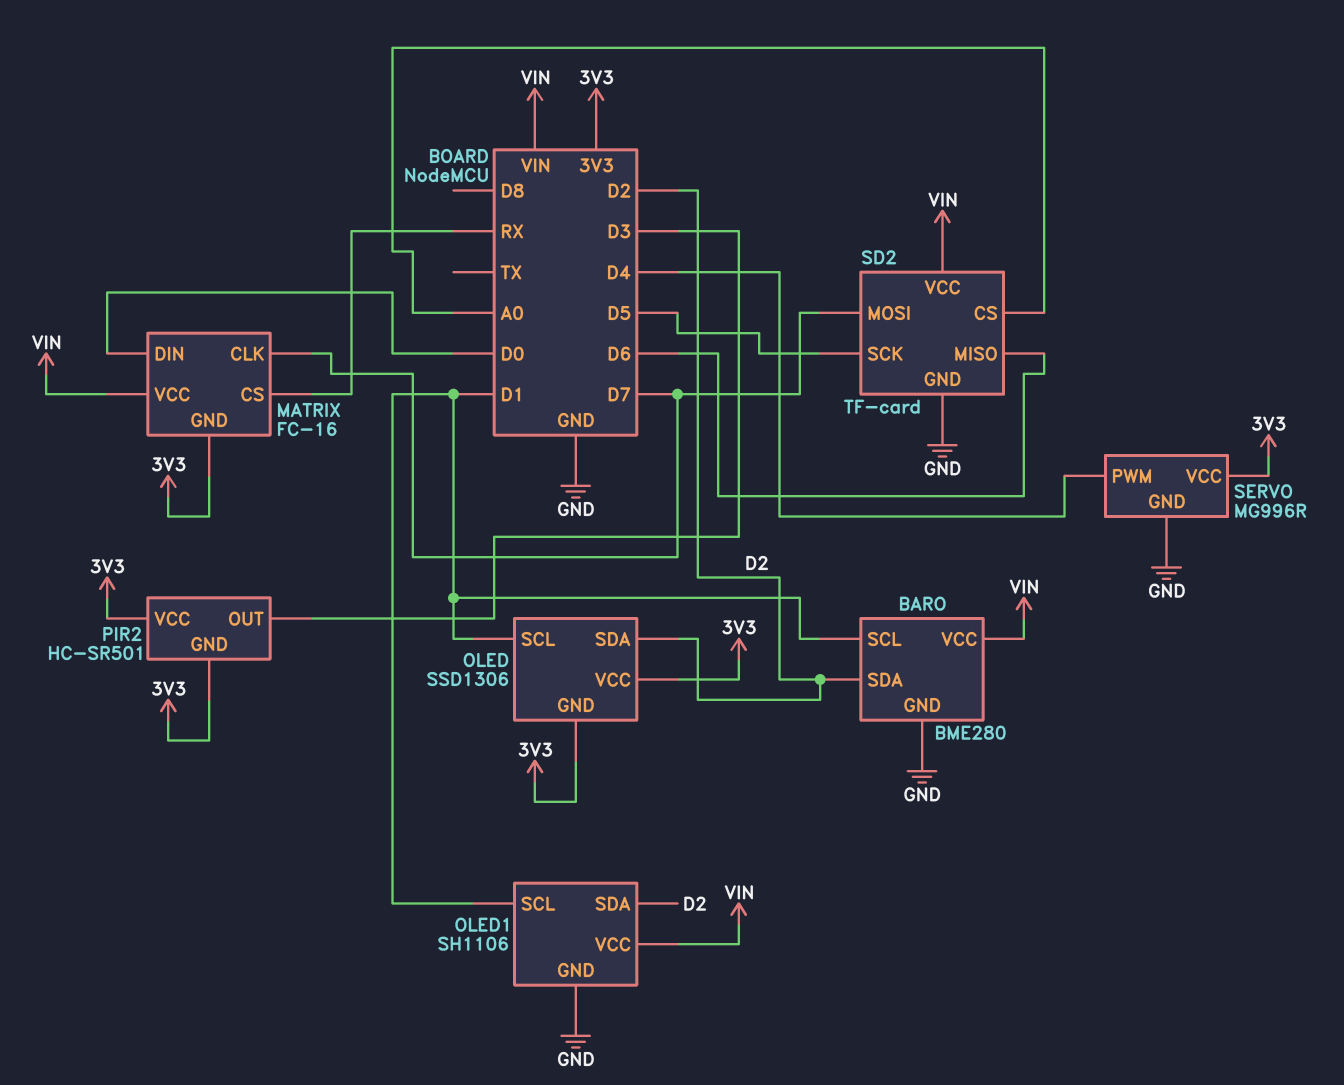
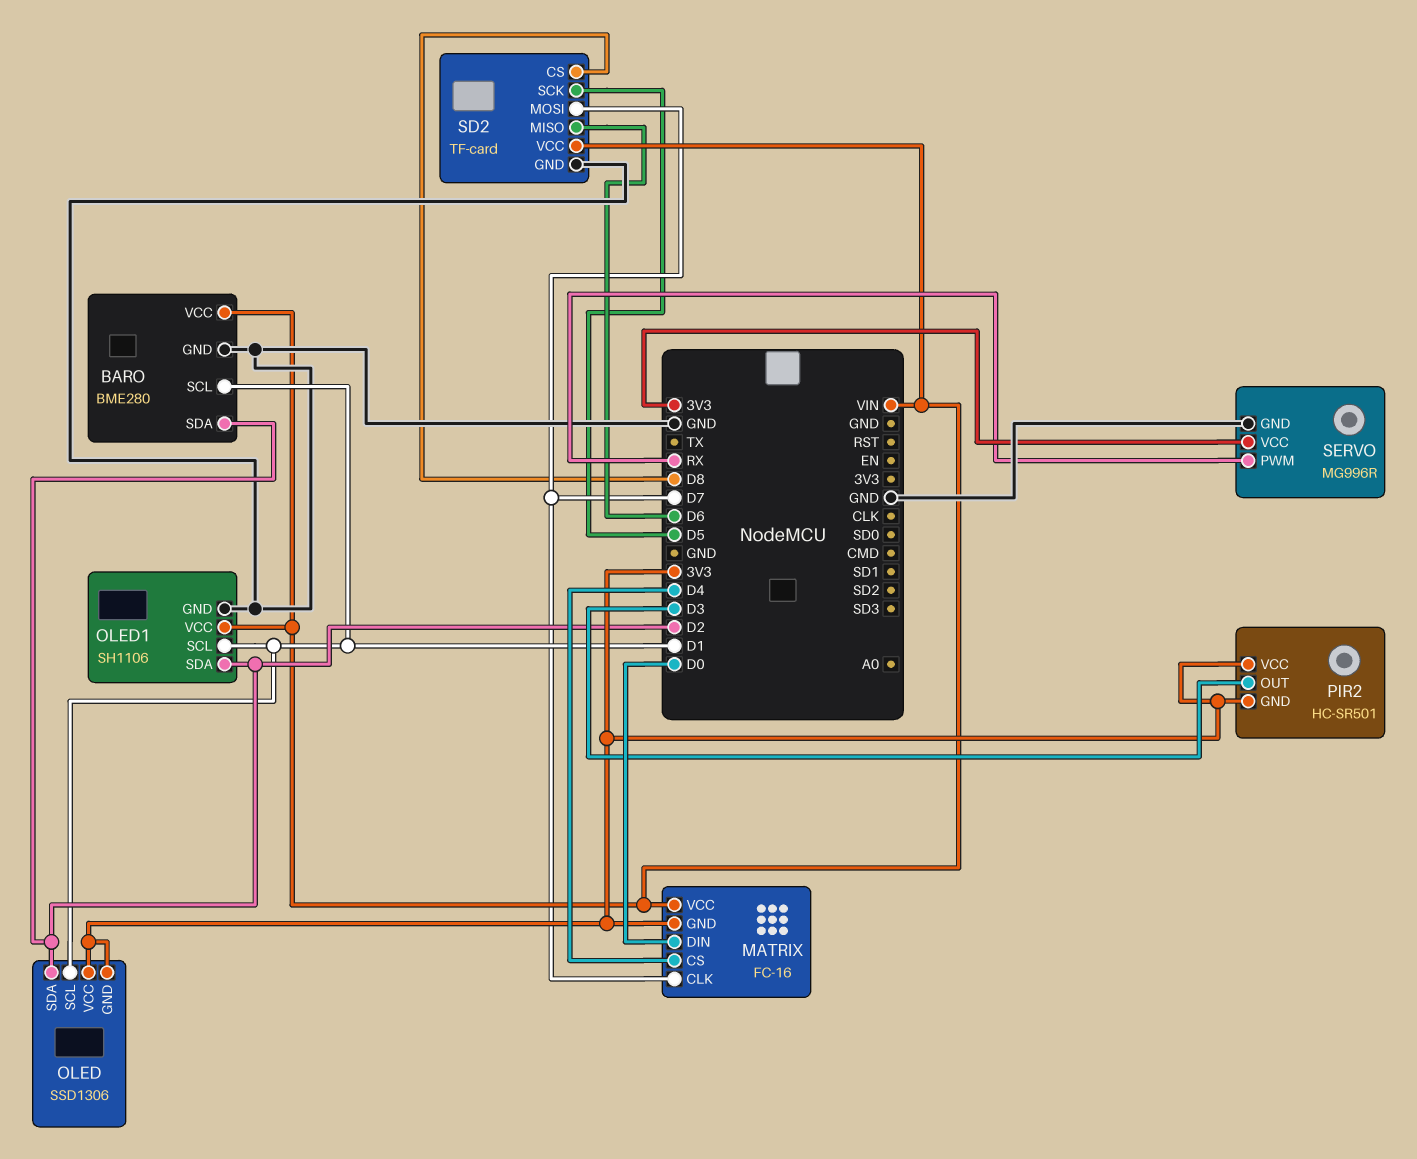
MATRIX pin CS: RX -> D4
SD2 pin CS: A0 -> D8
SERVO pin PWM: D4 -> RX

